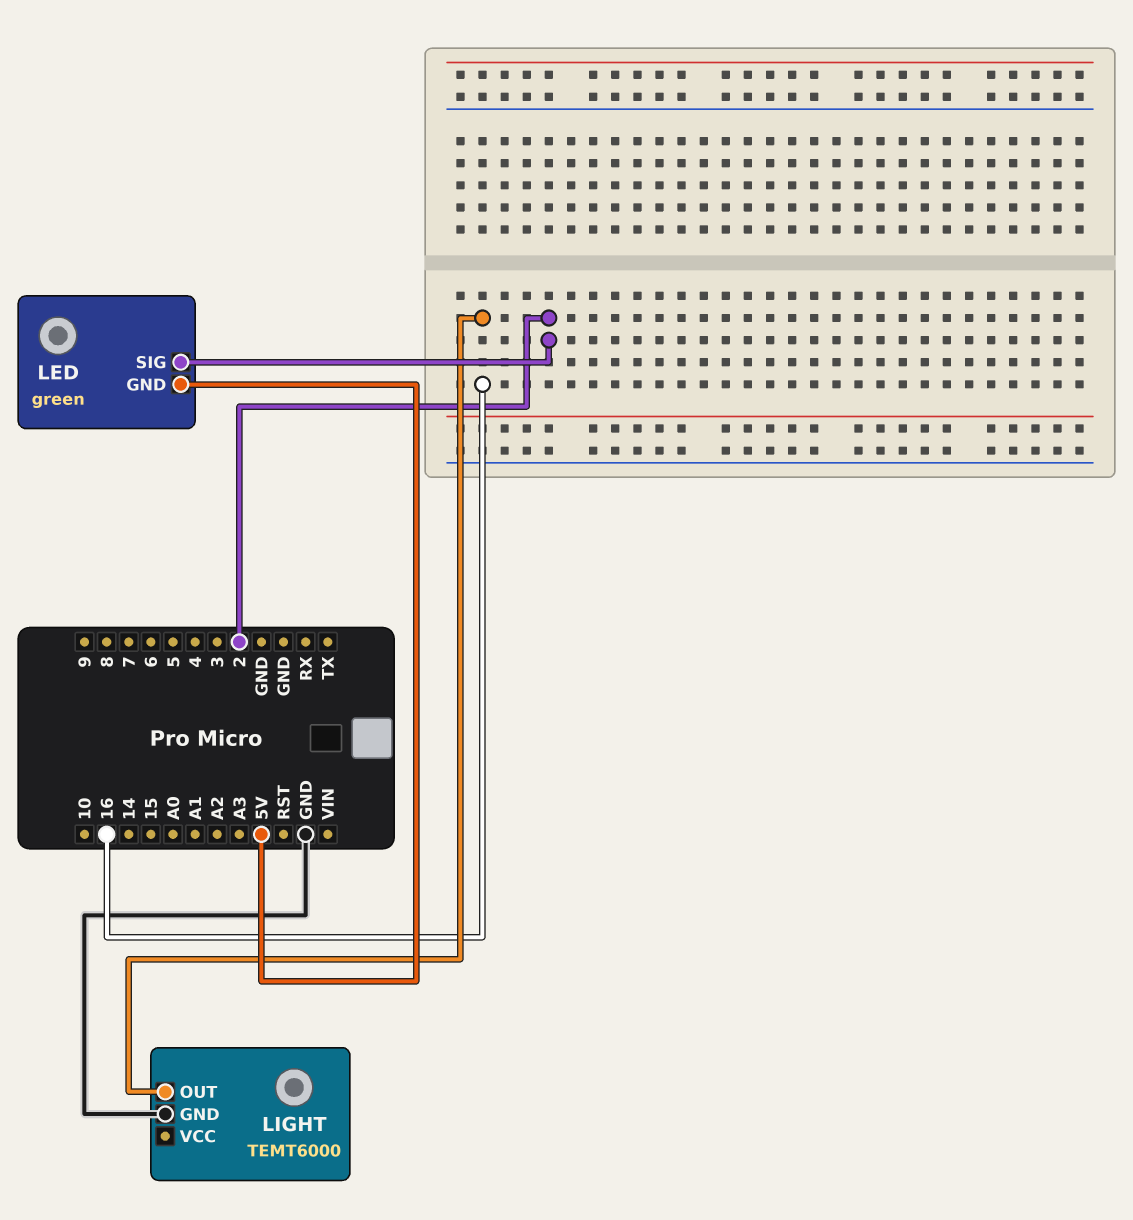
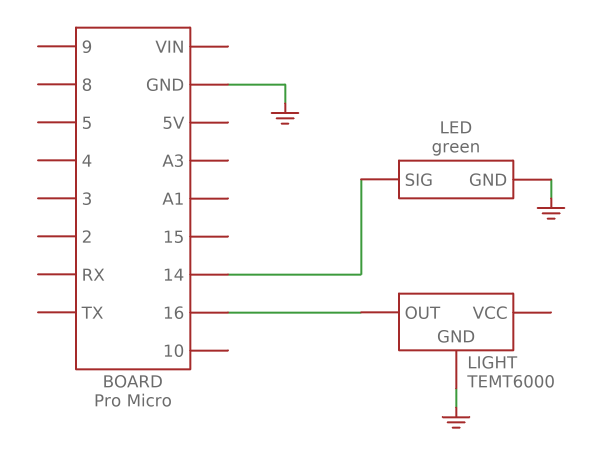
LED pin GND: 5V -> GND
LED pin SIG: 2 -> 14

